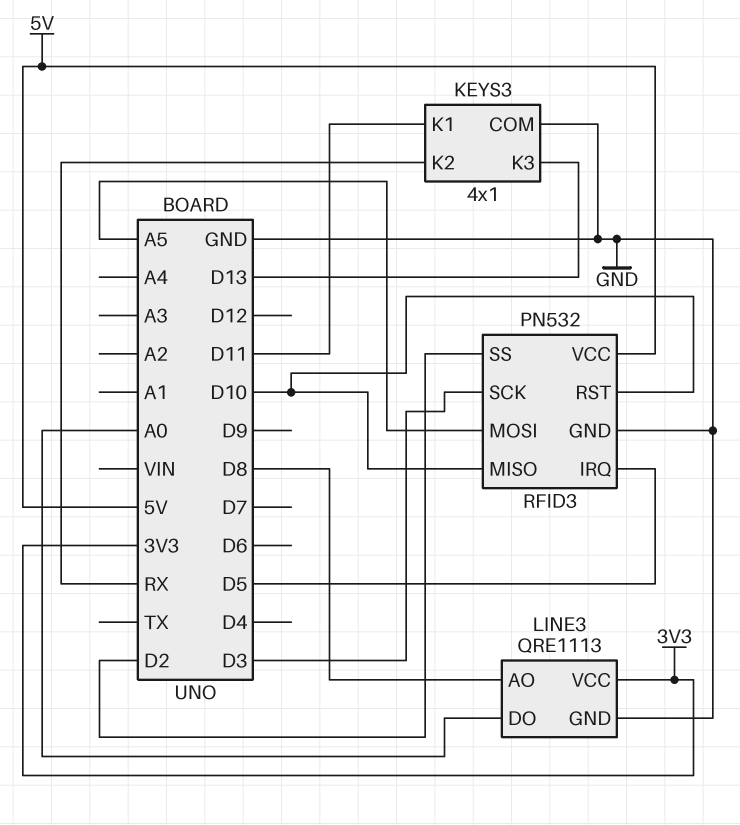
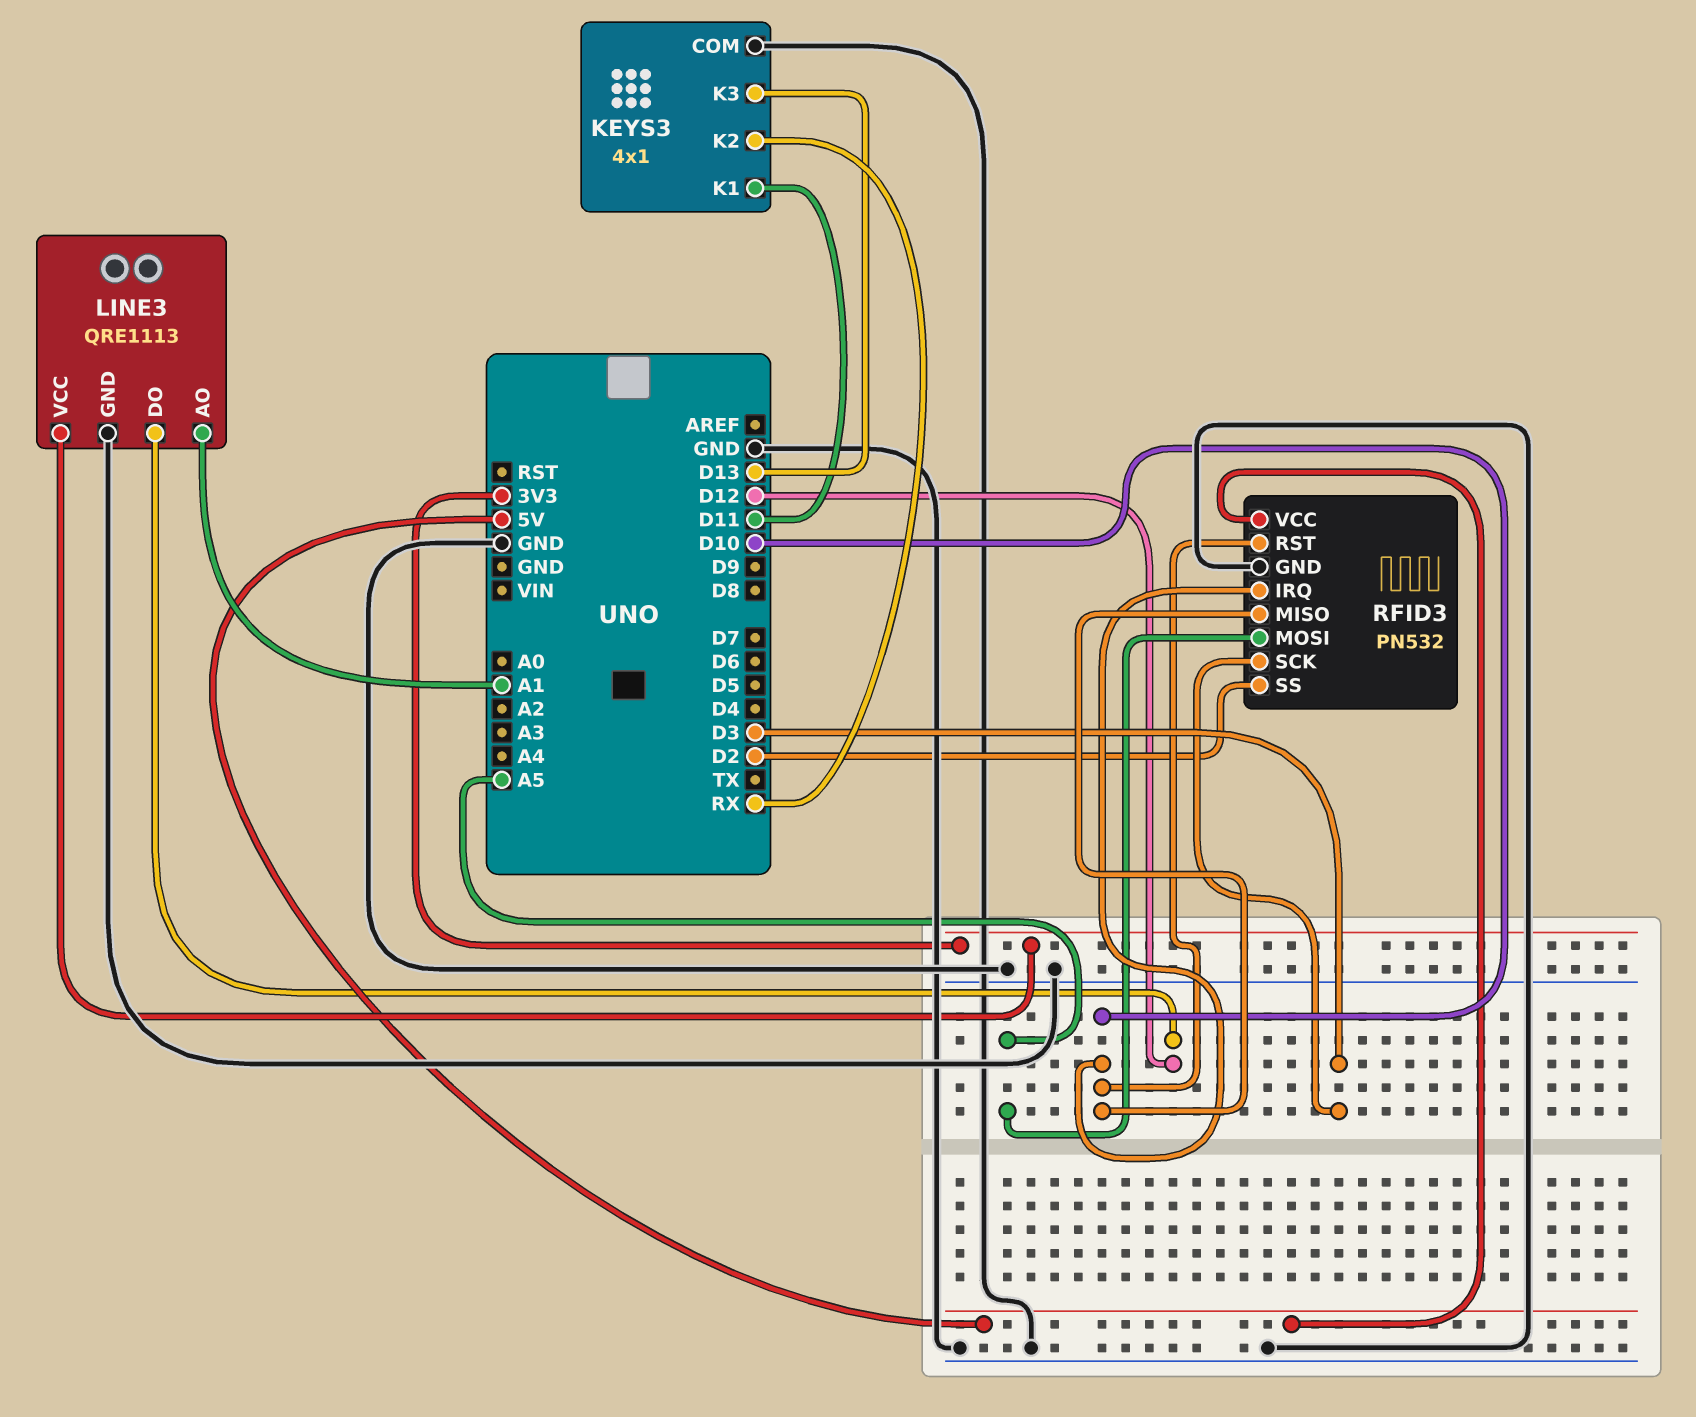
LINE3 pin AO: D8 -> A1
LINE3 pin DO: A0 -> D12
RFID3 pin IRQ: D5 -> D10

